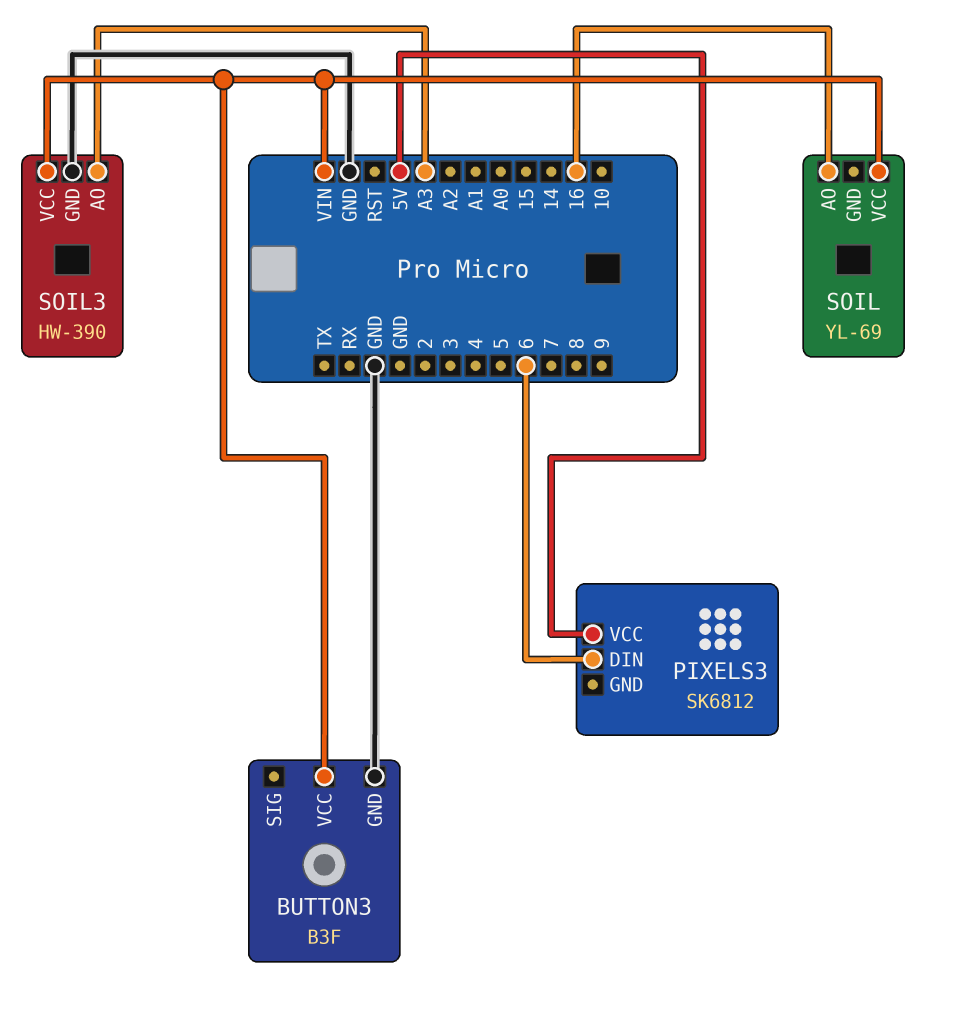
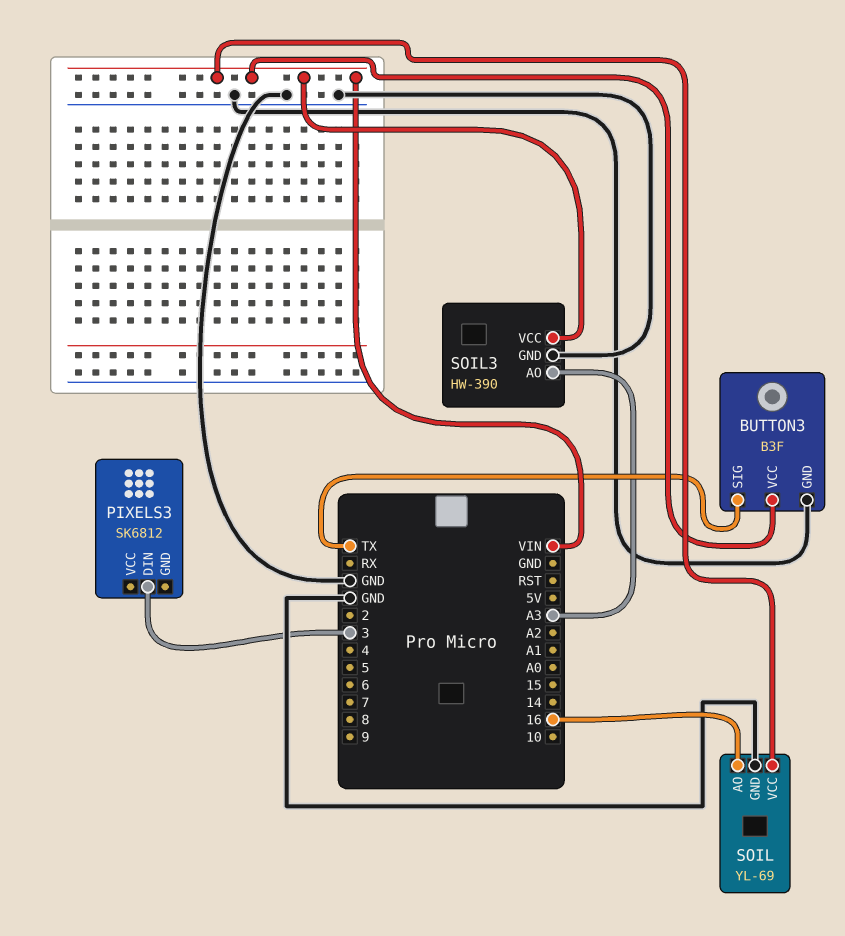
BUTTON3 pin SIG: none -> TX
PIXELS3 pin DIN: 6 -> 3
PIXELS3 pin VCC: 5V -> none
SOIL pin GND: none -> GND

